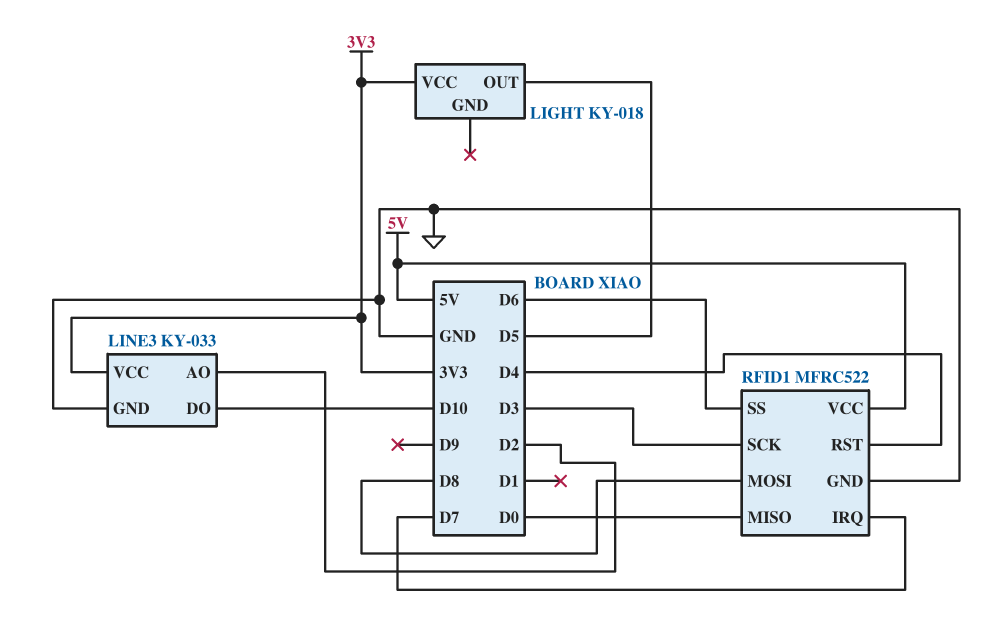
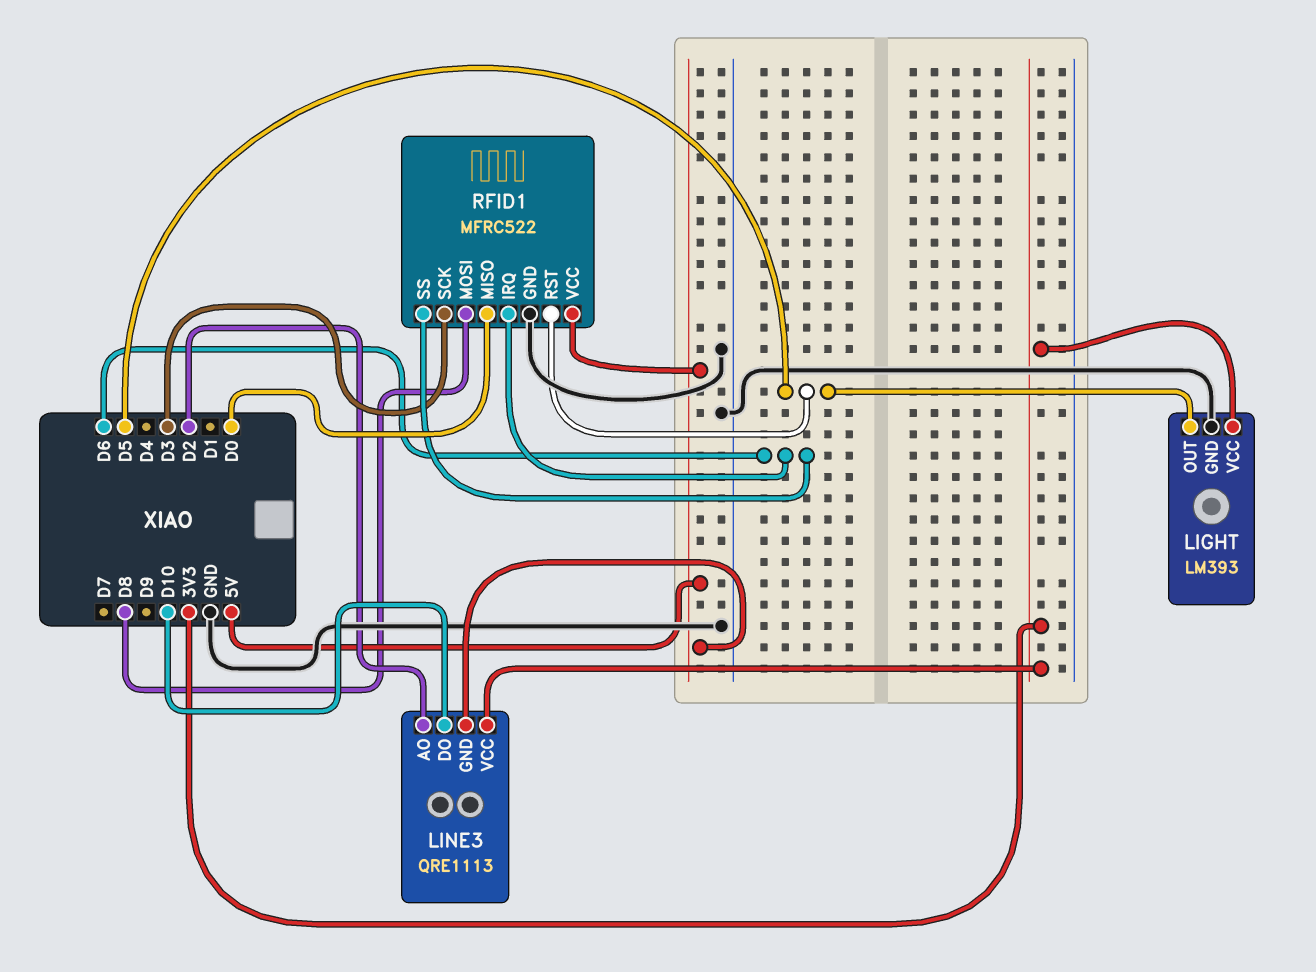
LIGHT: KY-018 -> LM393
LIGHT pin GND: none -> GND
LINE3: KY-033 -> QRE1113
LINE3 pin GND: GND -> 5V
RFID1 pin IRQ: D7 -> D6
RFID1 pin RST: D4 -> D5

